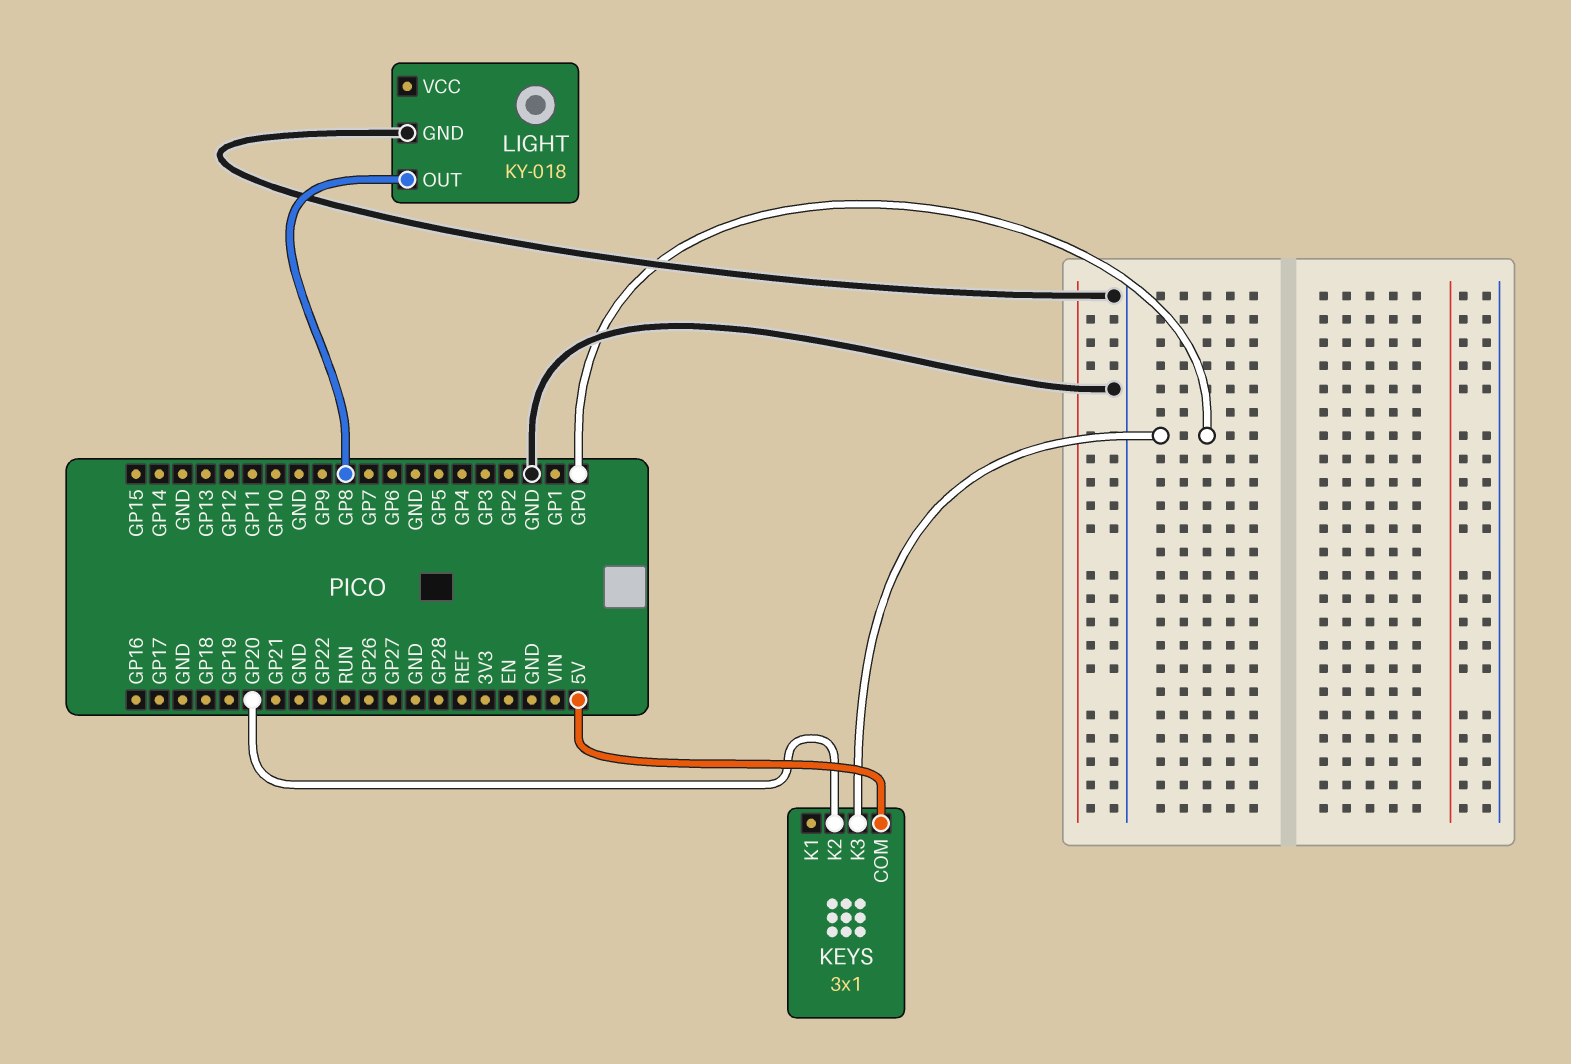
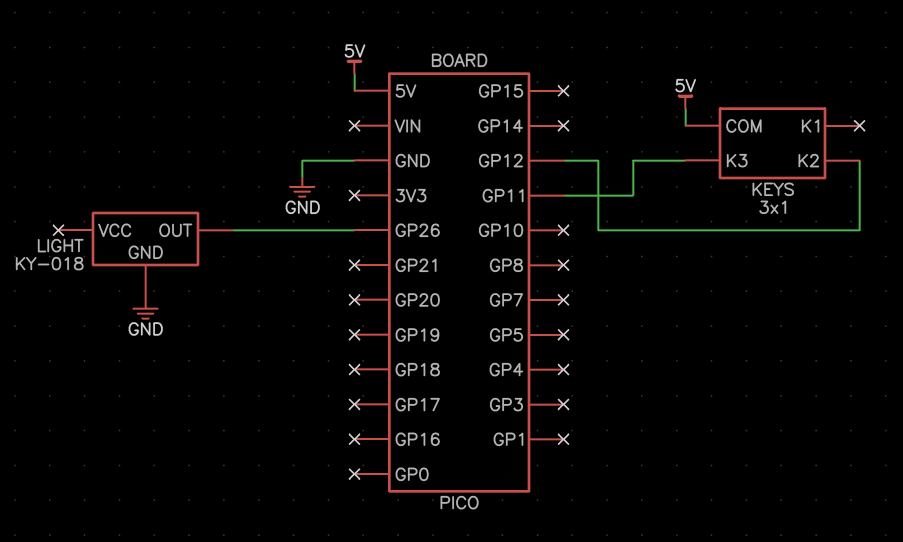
KEYS pin K2: GP20 -> GP12
KEYS pin K3: GP0 -> GP11
LIGHT pin OUT: GP8 -> GP26

